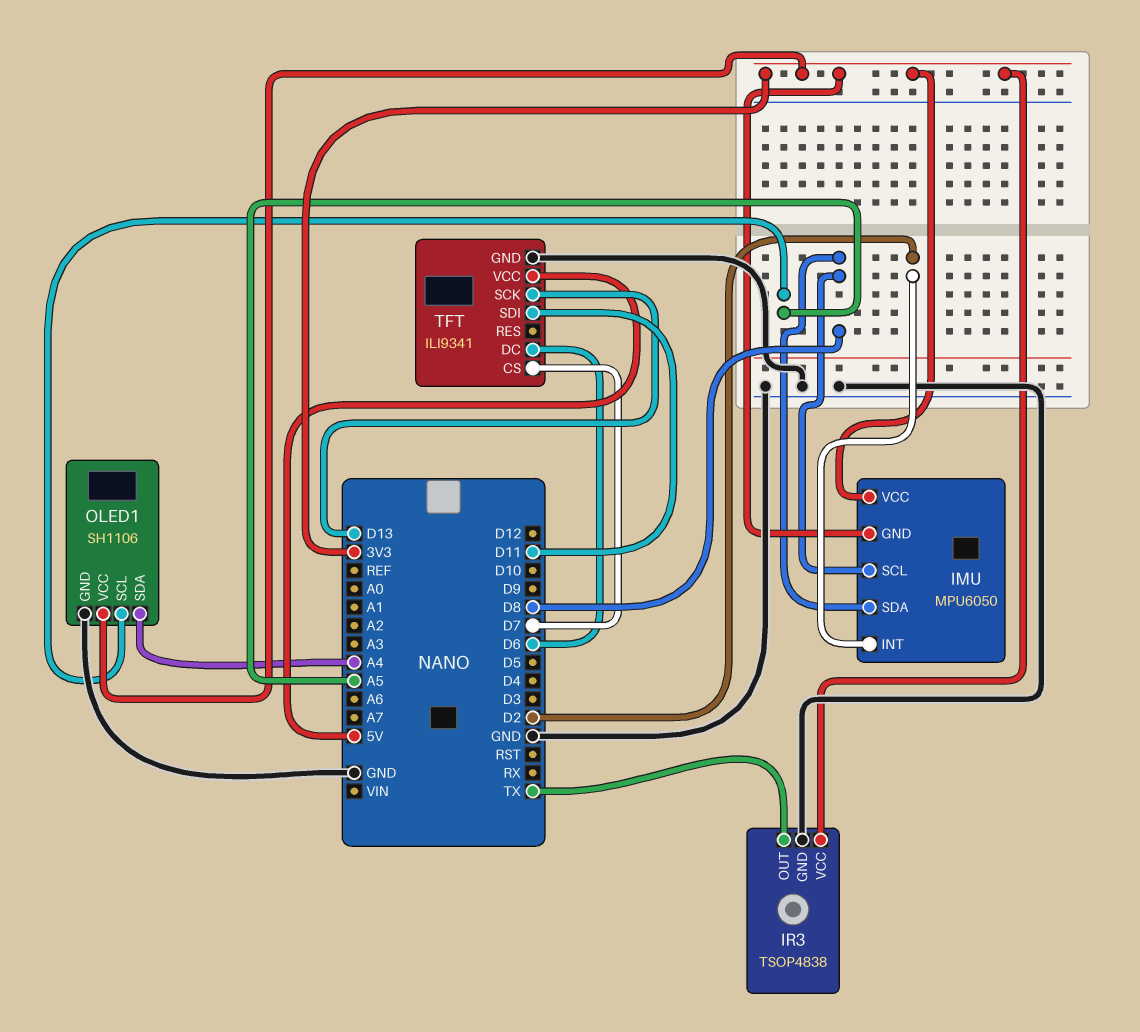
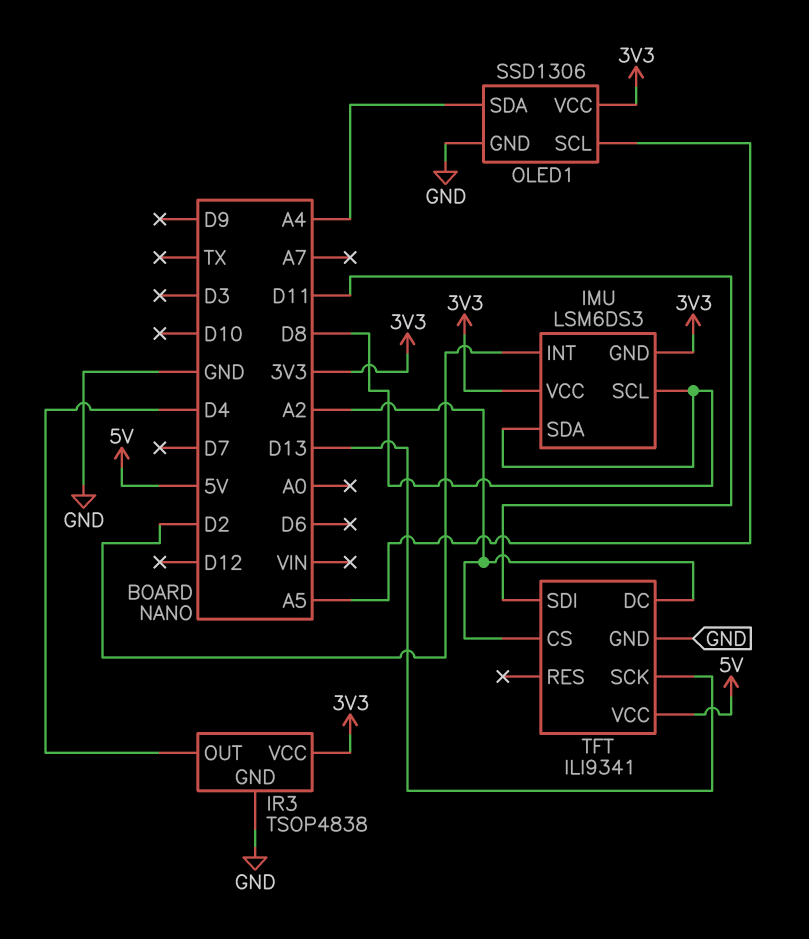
IMU: MPU6050 -> LSM6DS3
IR3 pin OUT: TX -> D4
OLED1: SH1106 -> SSD1306
TFT pin CS: D7 -> A2
TFT pin DC: D6 -> A2

